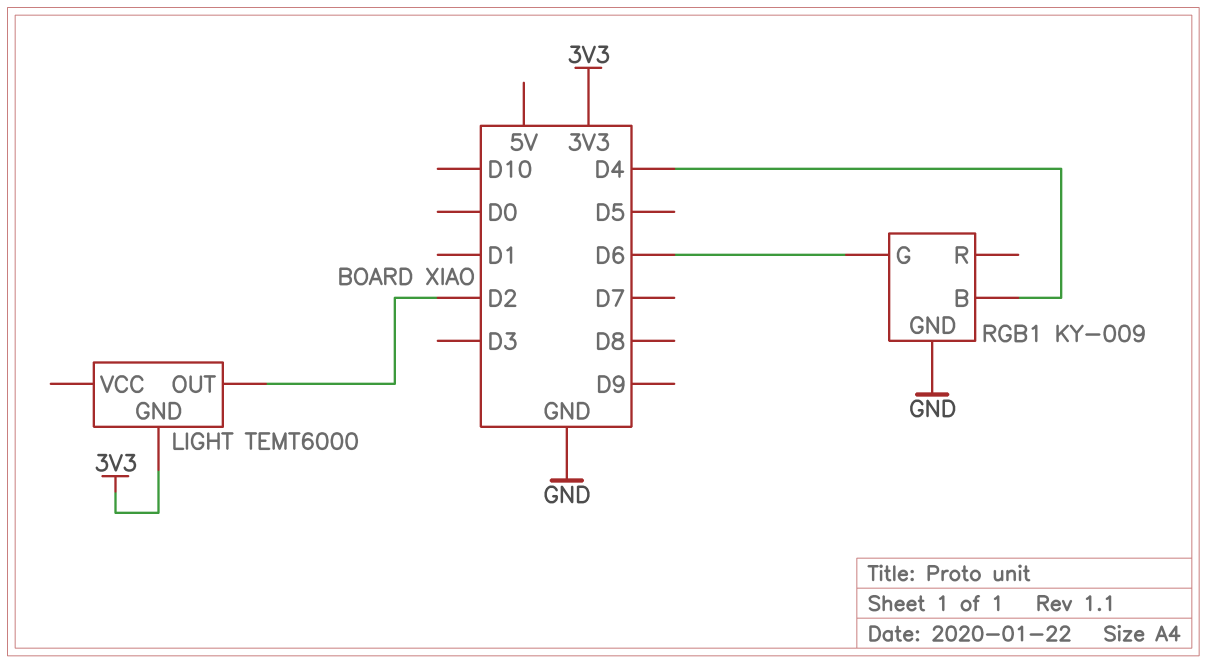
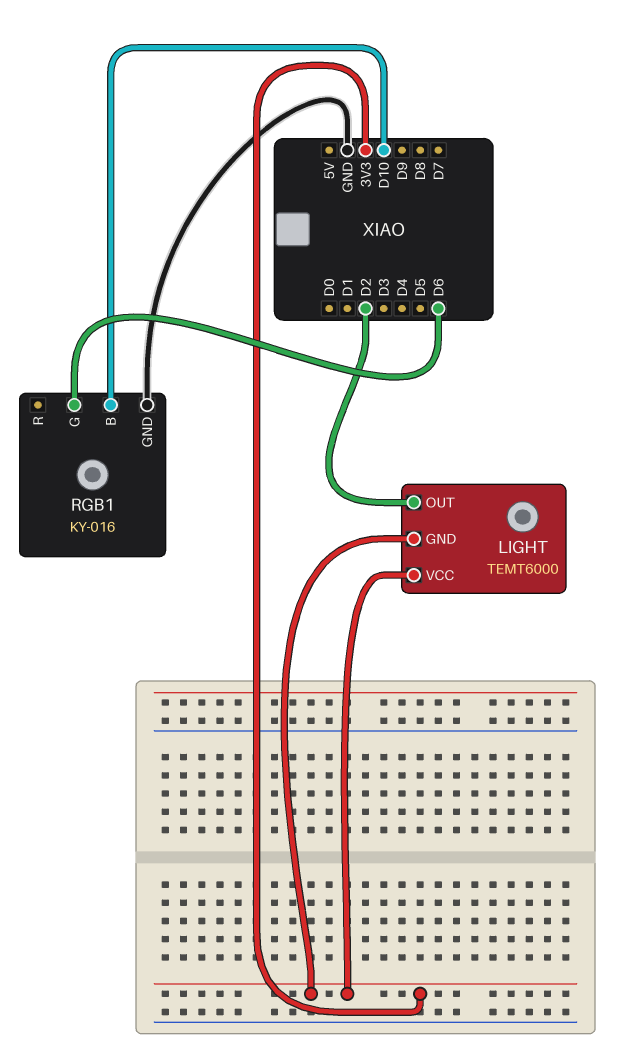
LIGHT pin VCC: none -> 3V3
RGB1: KY-009 -> KY-016
RGB1 pin B: D4 -> D10

